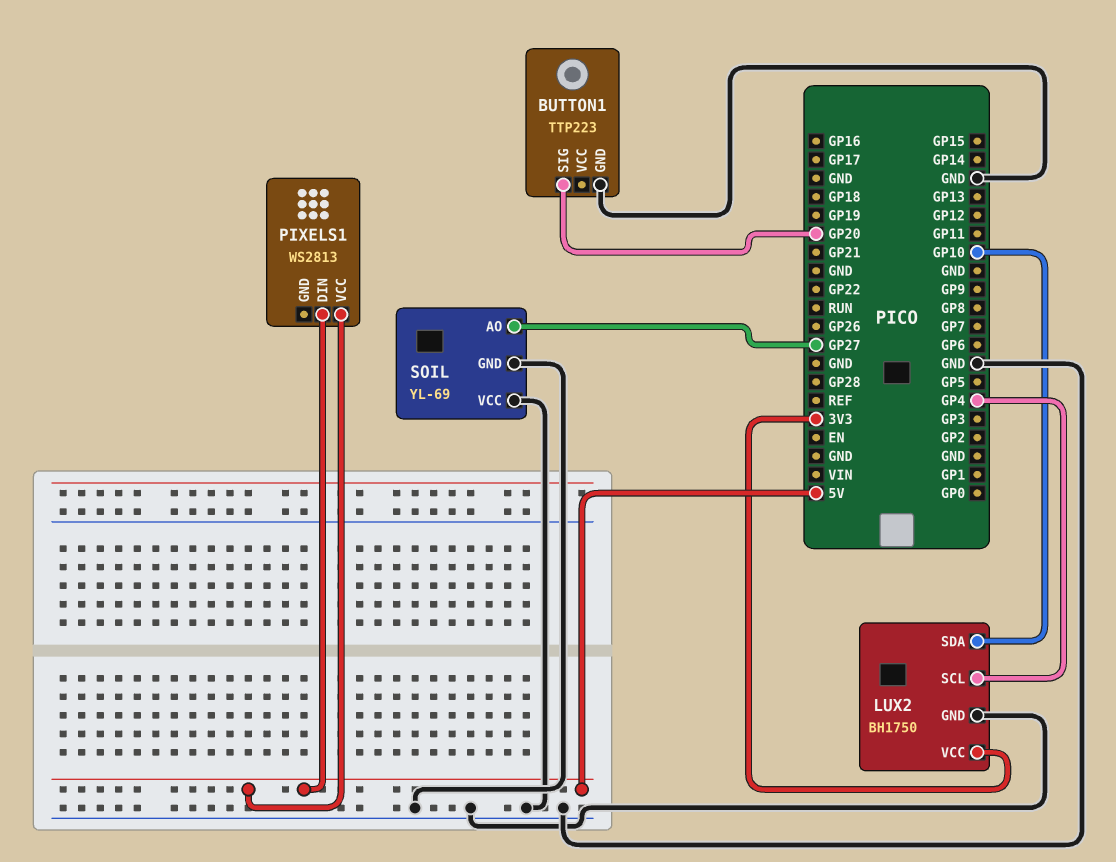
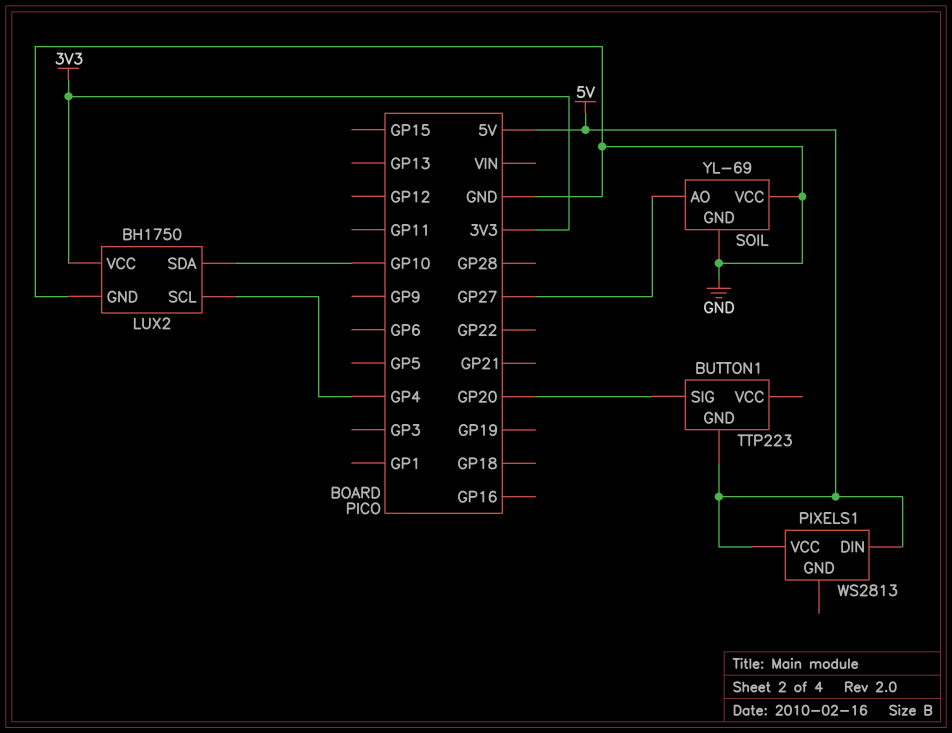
BUTTON1 pin GND: GND -> 5V

